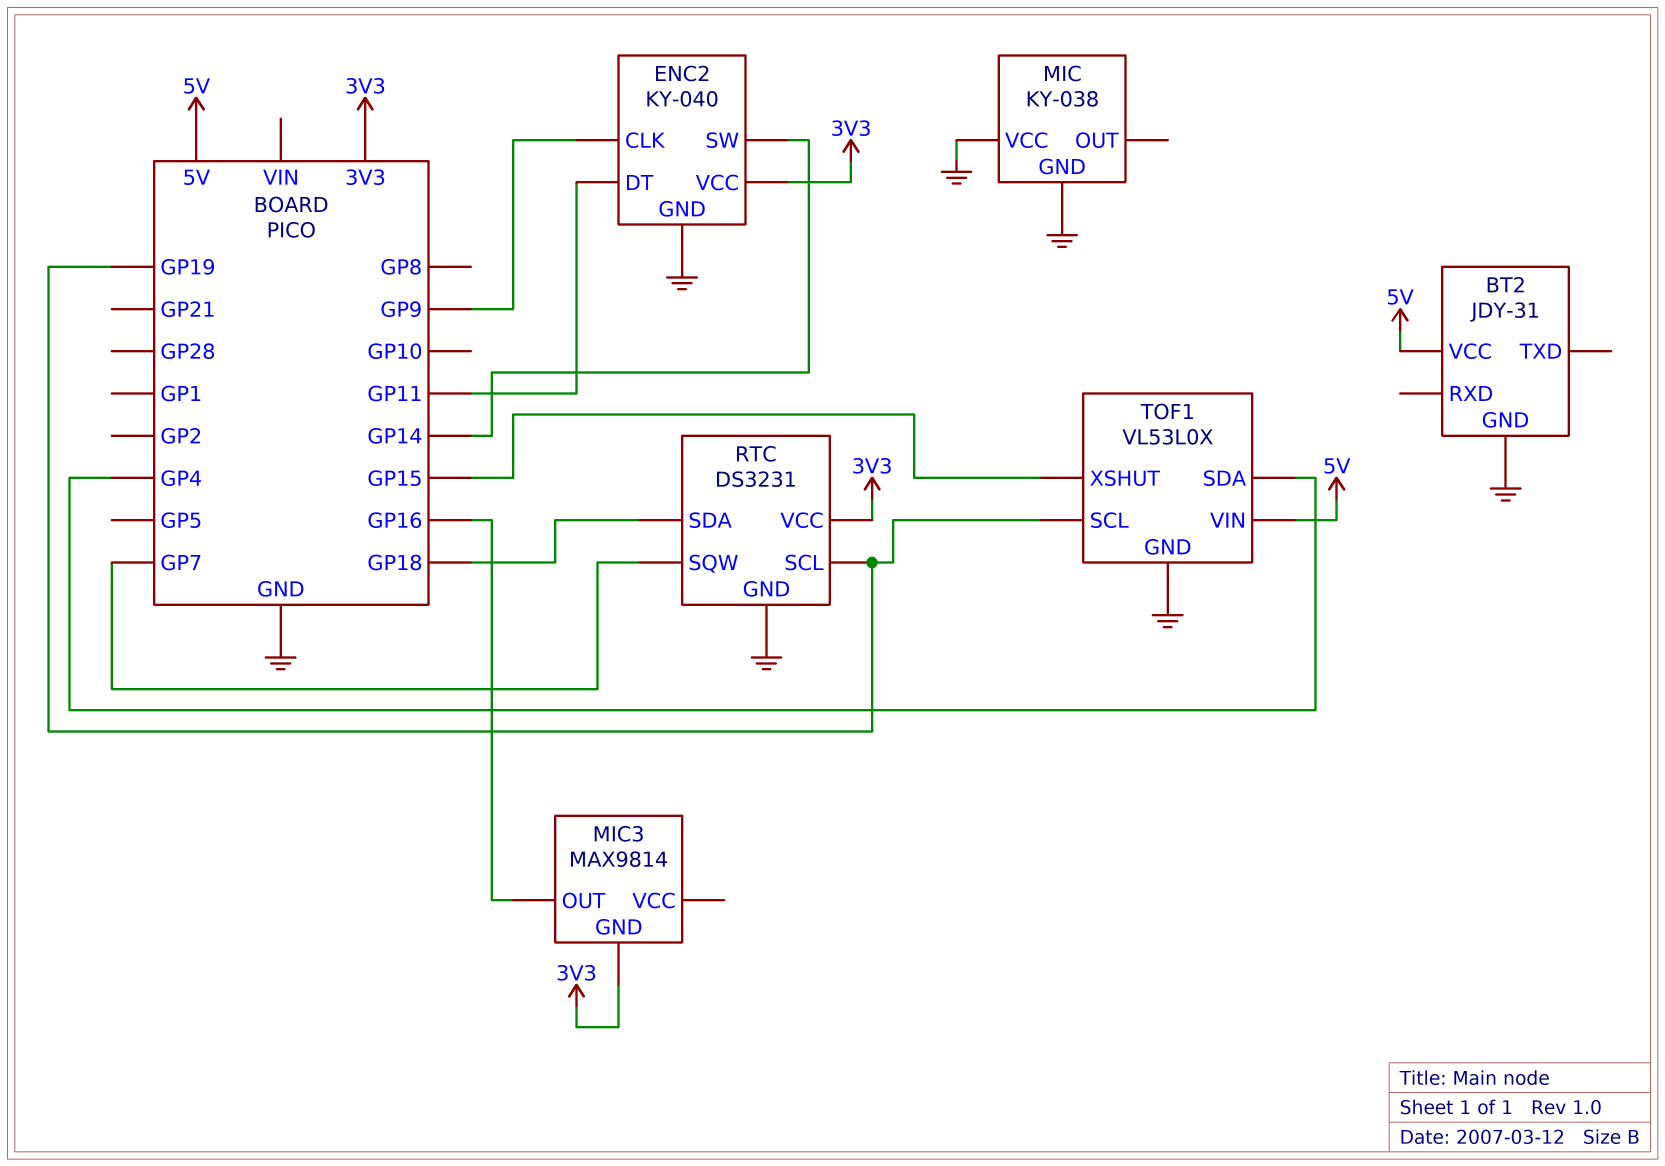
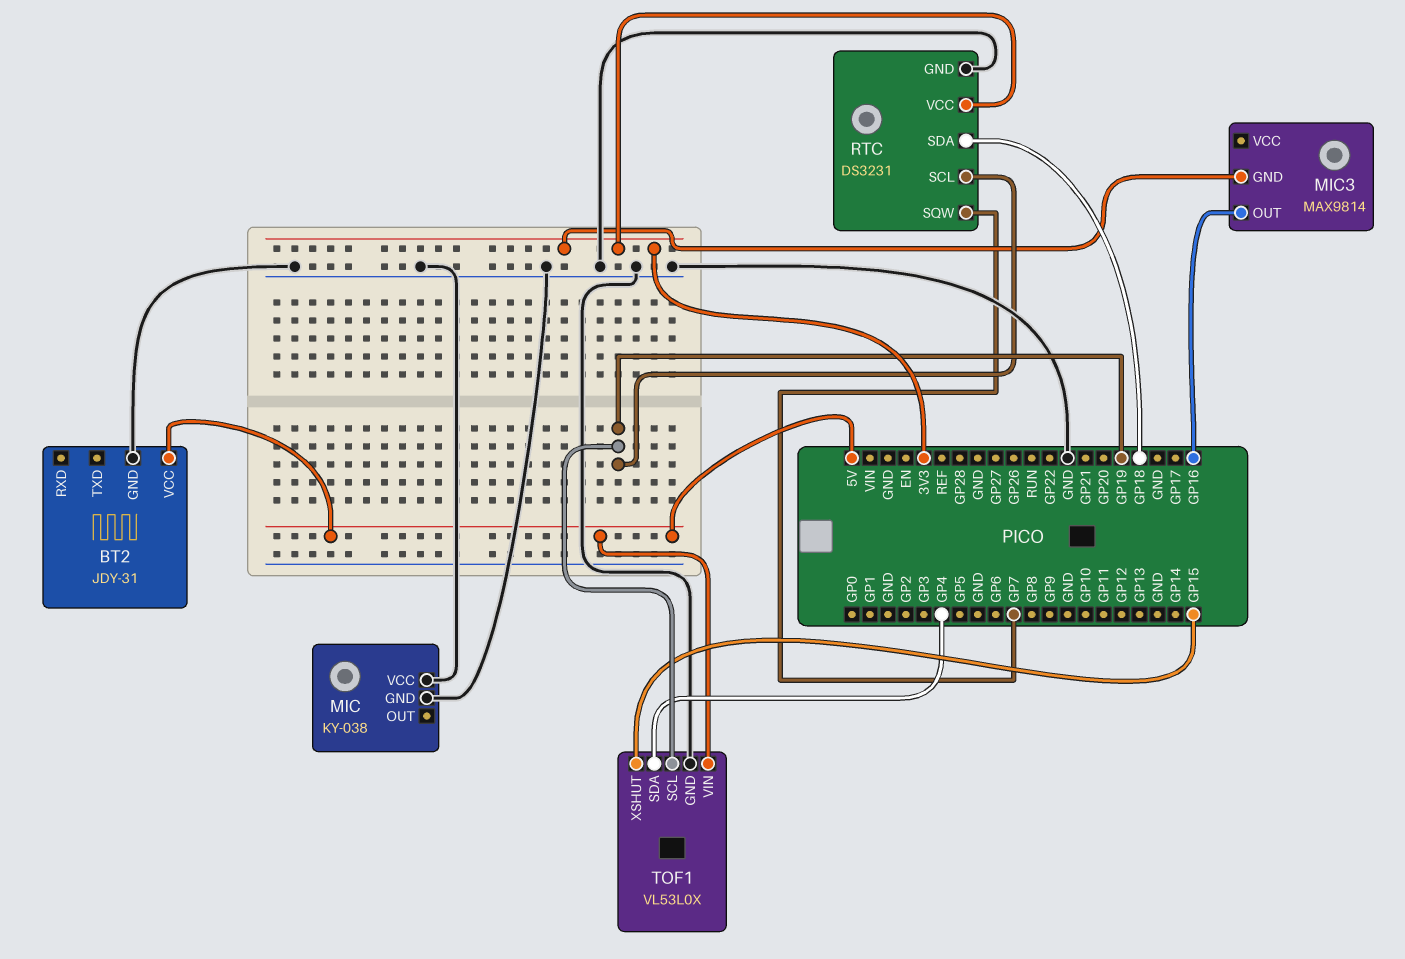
ENC2: KY-040 -> none
ENC2 pin CLK: GP9 -> none
ENC2 pin DT: GP11 -> none
ENC2 pin GND: GND -> none
ENC2 pin SW: GP14 -> none
ENC2 pin VCC: 3V3 -> none

